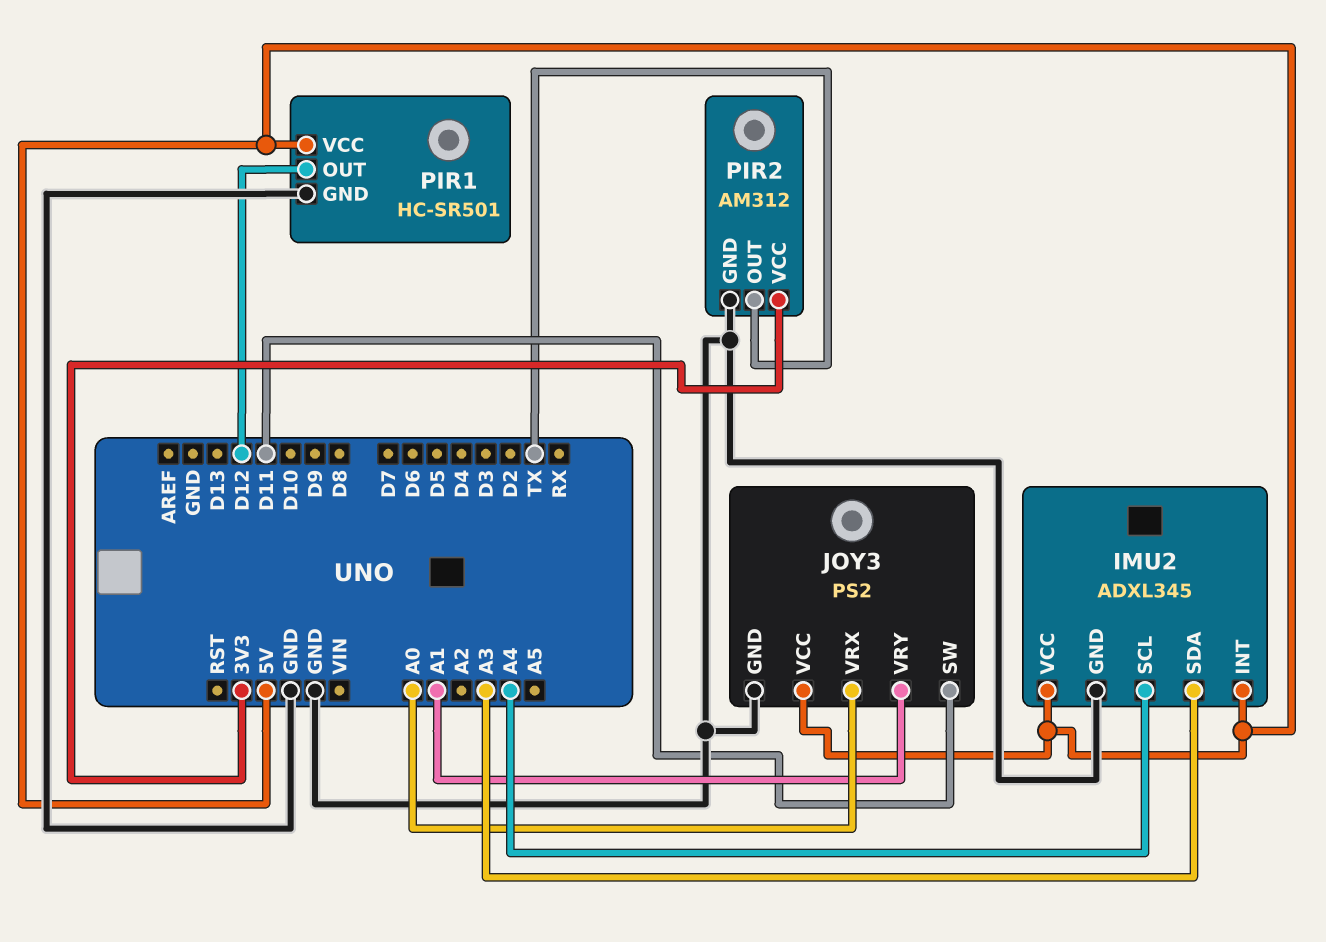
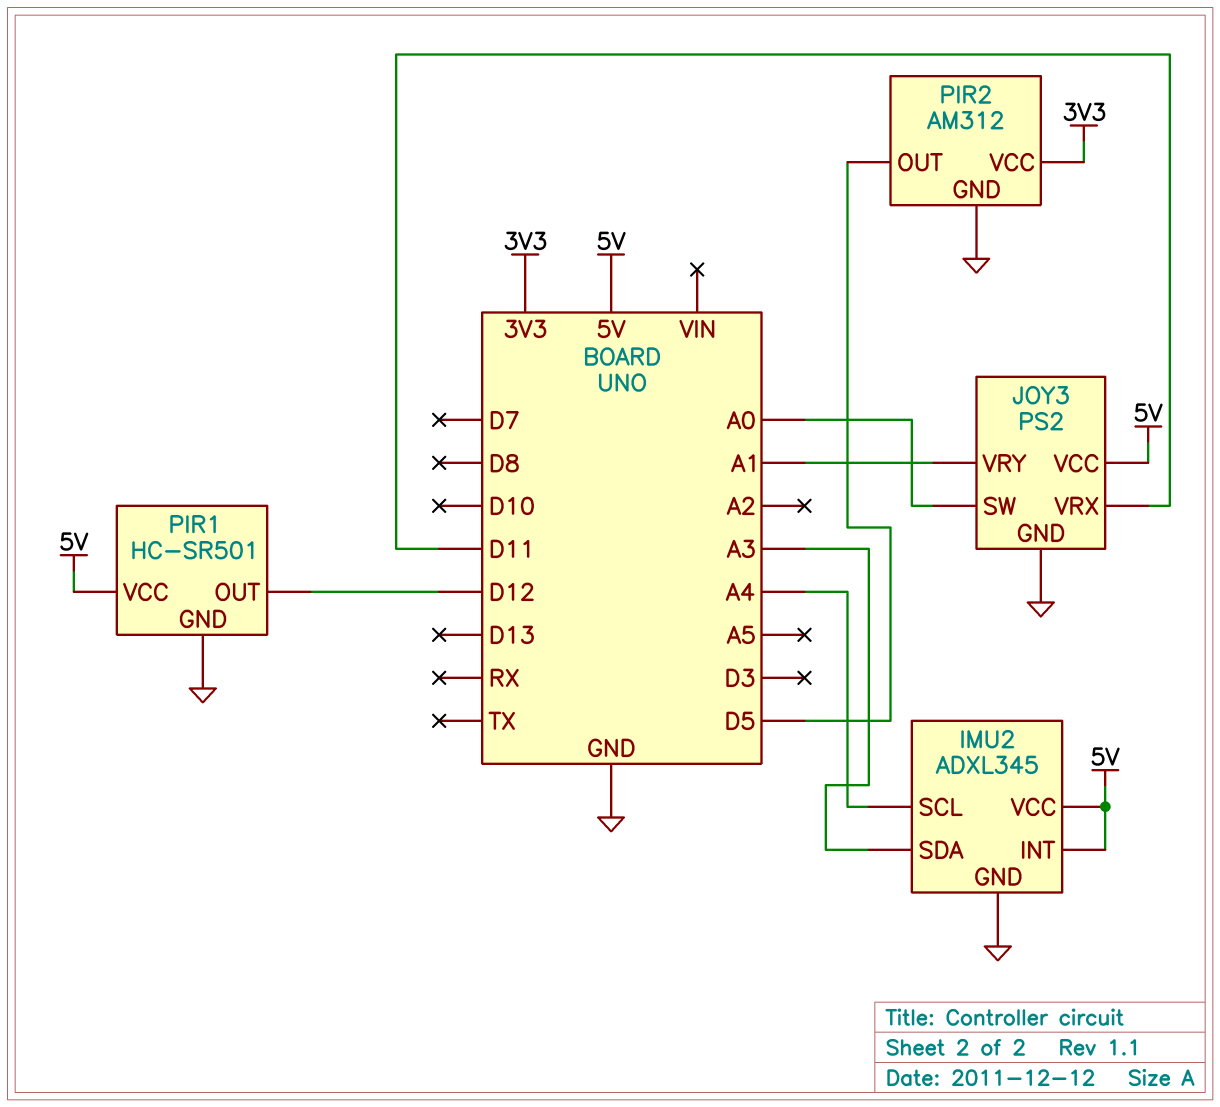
JOY3 pin SW: D11 -> A0
JOY3 pin VRX: A0 -> D11
PIR2 pin OUT: TX -> D5

